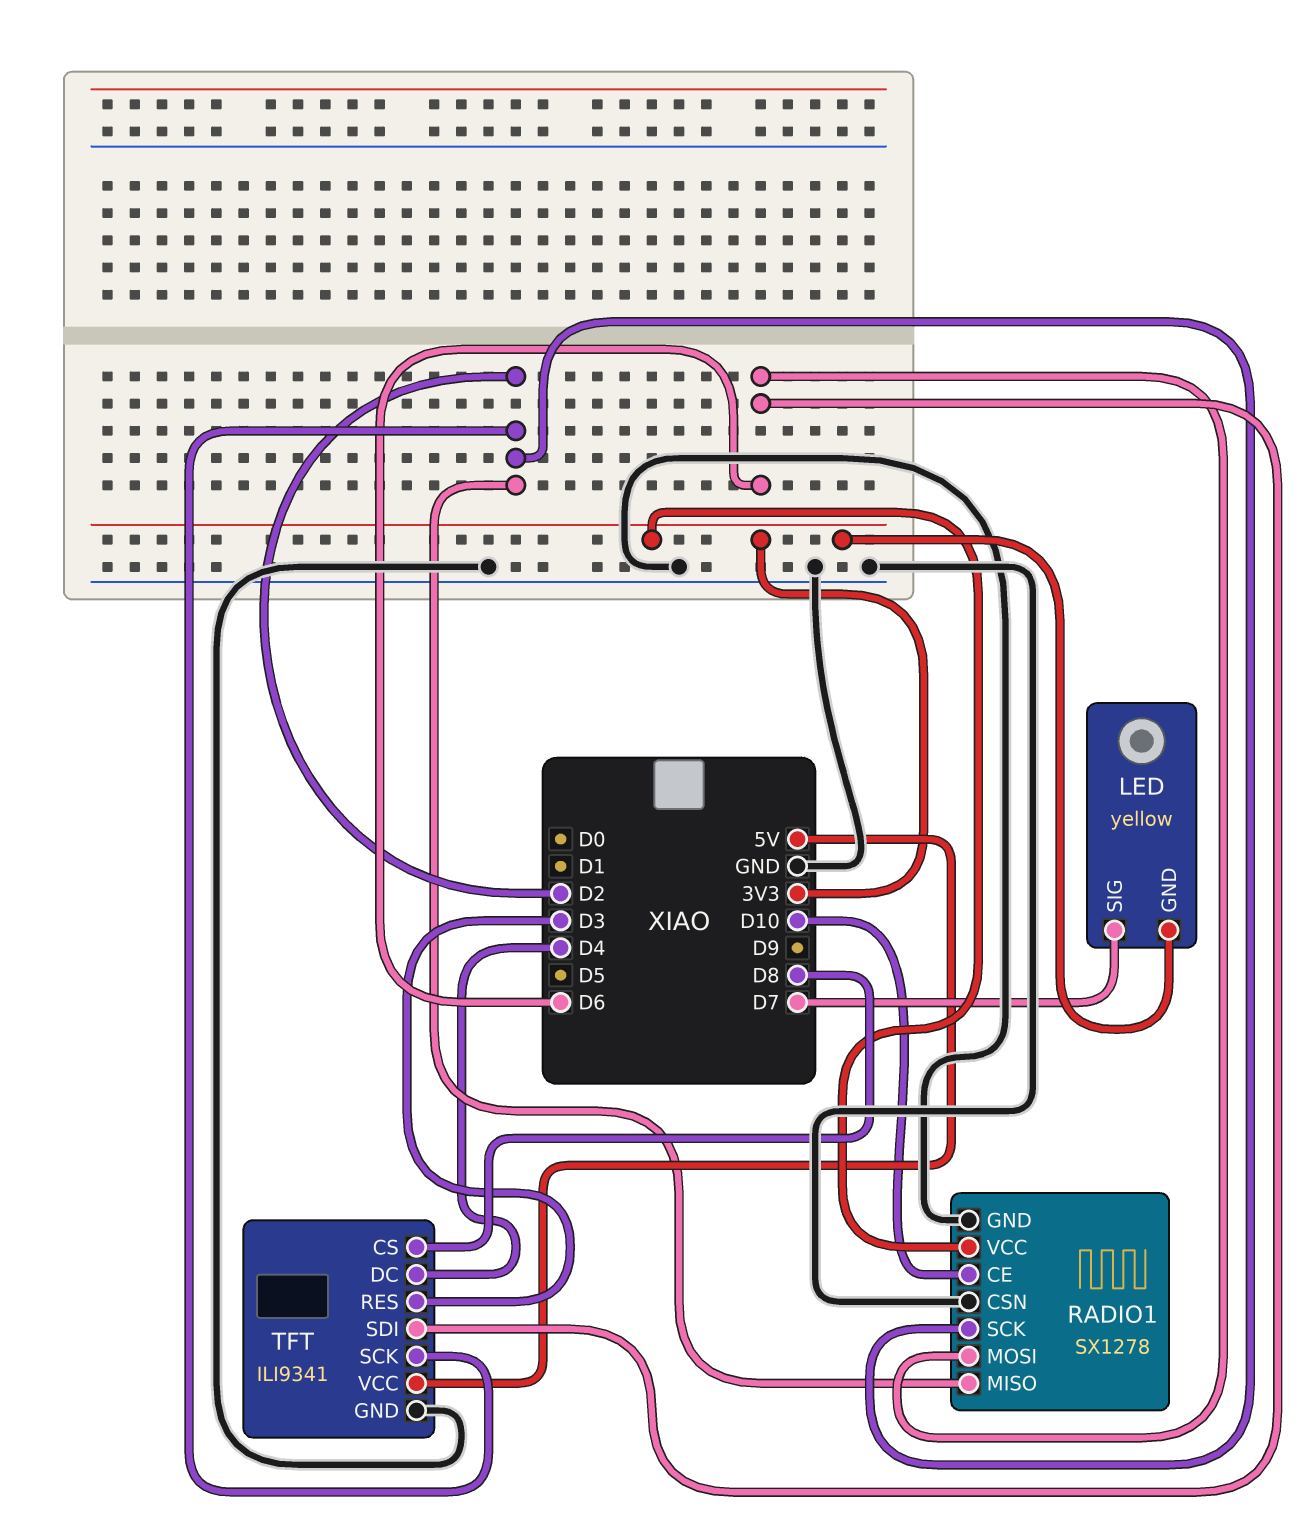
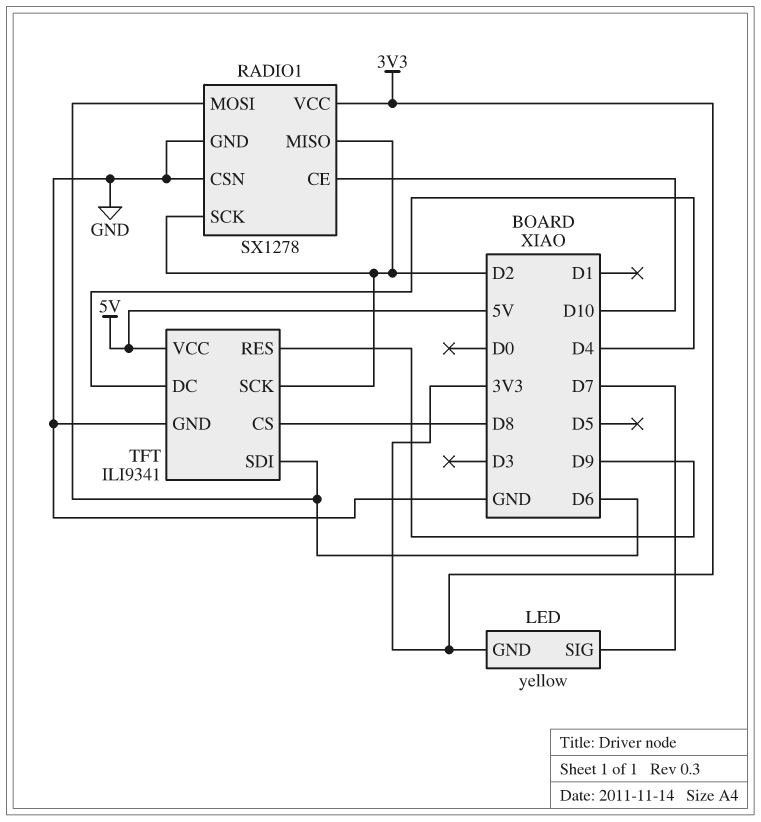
TFT pin RES: D3 -> D9

